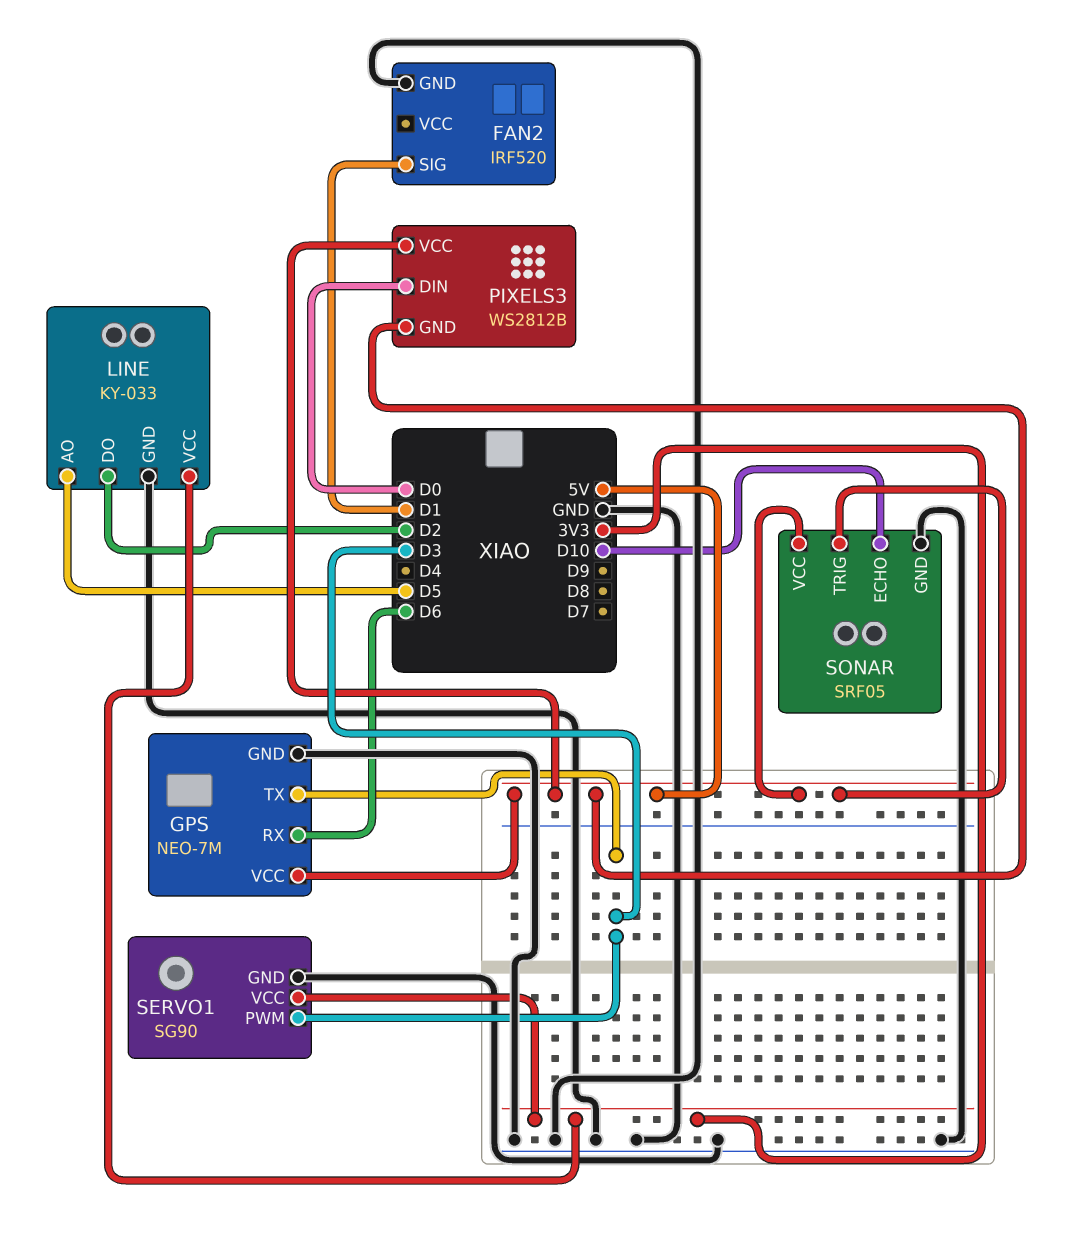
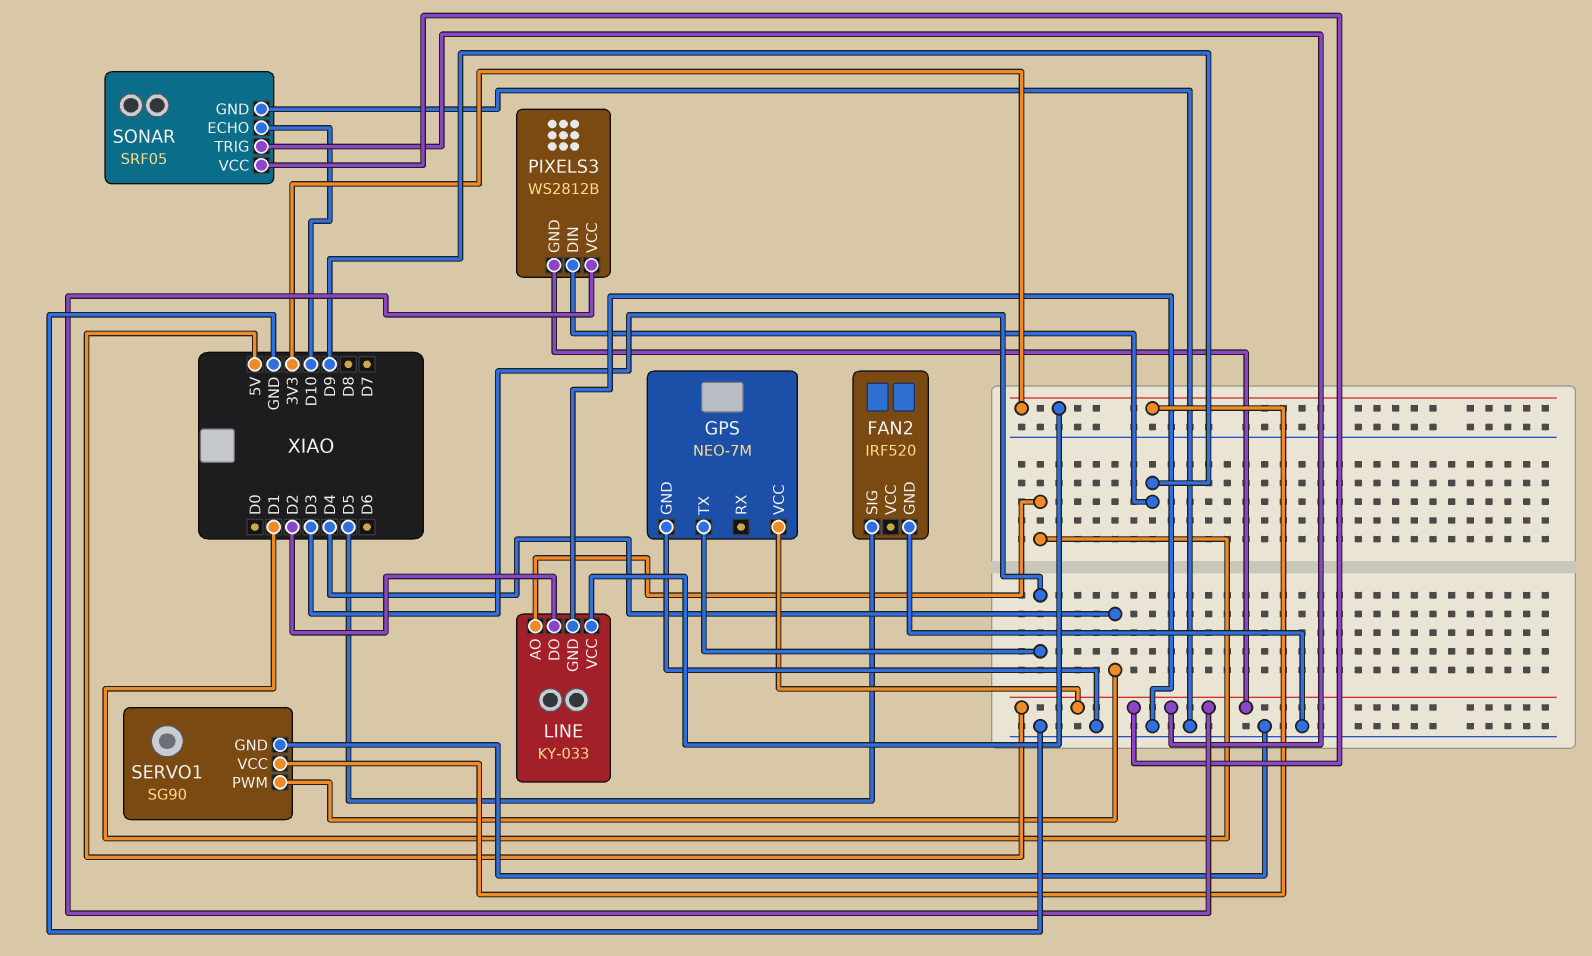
FAN2 pin SIG: D1 -> D5
GPS pin RX: D6 -> none
LINE pin AO: D5 -> D1
PIXELS3 pin DIN: D0 -> D9
SERVO1 pin PWM: D3 -> D4

